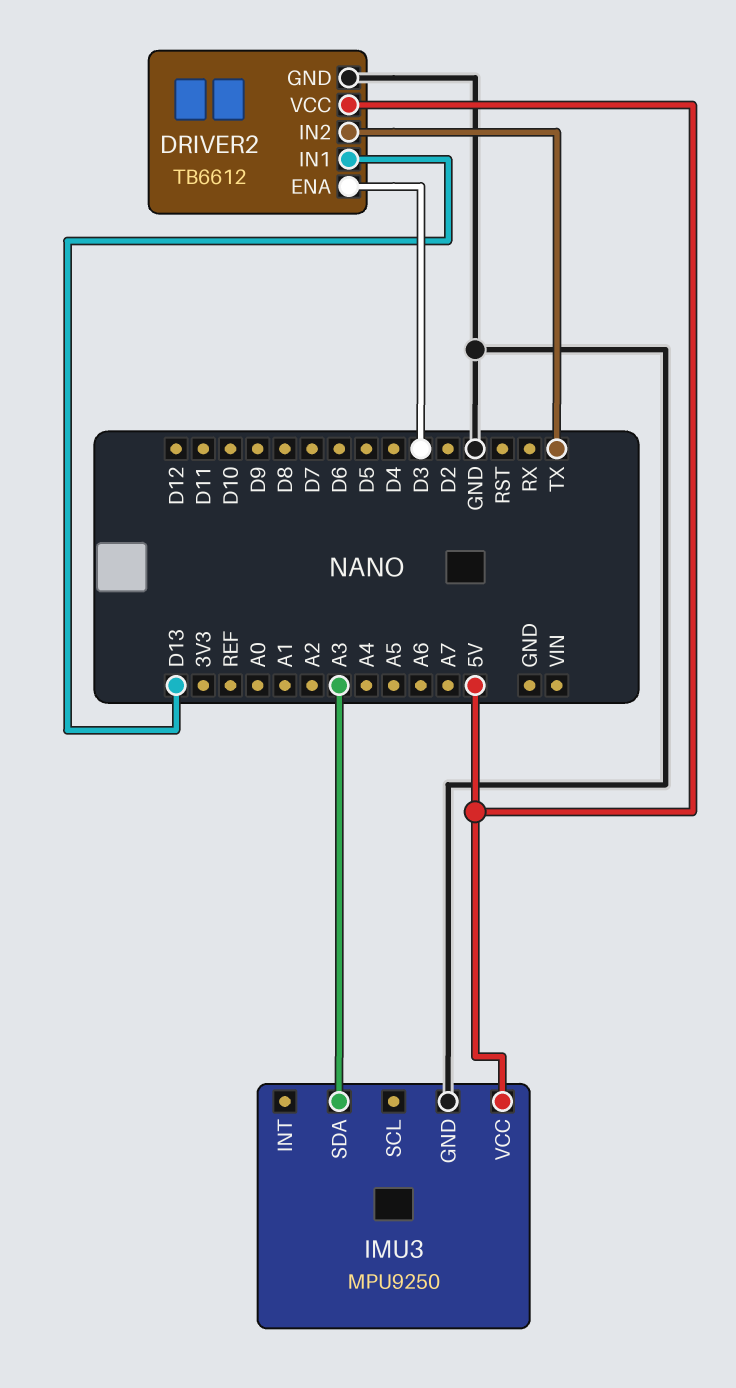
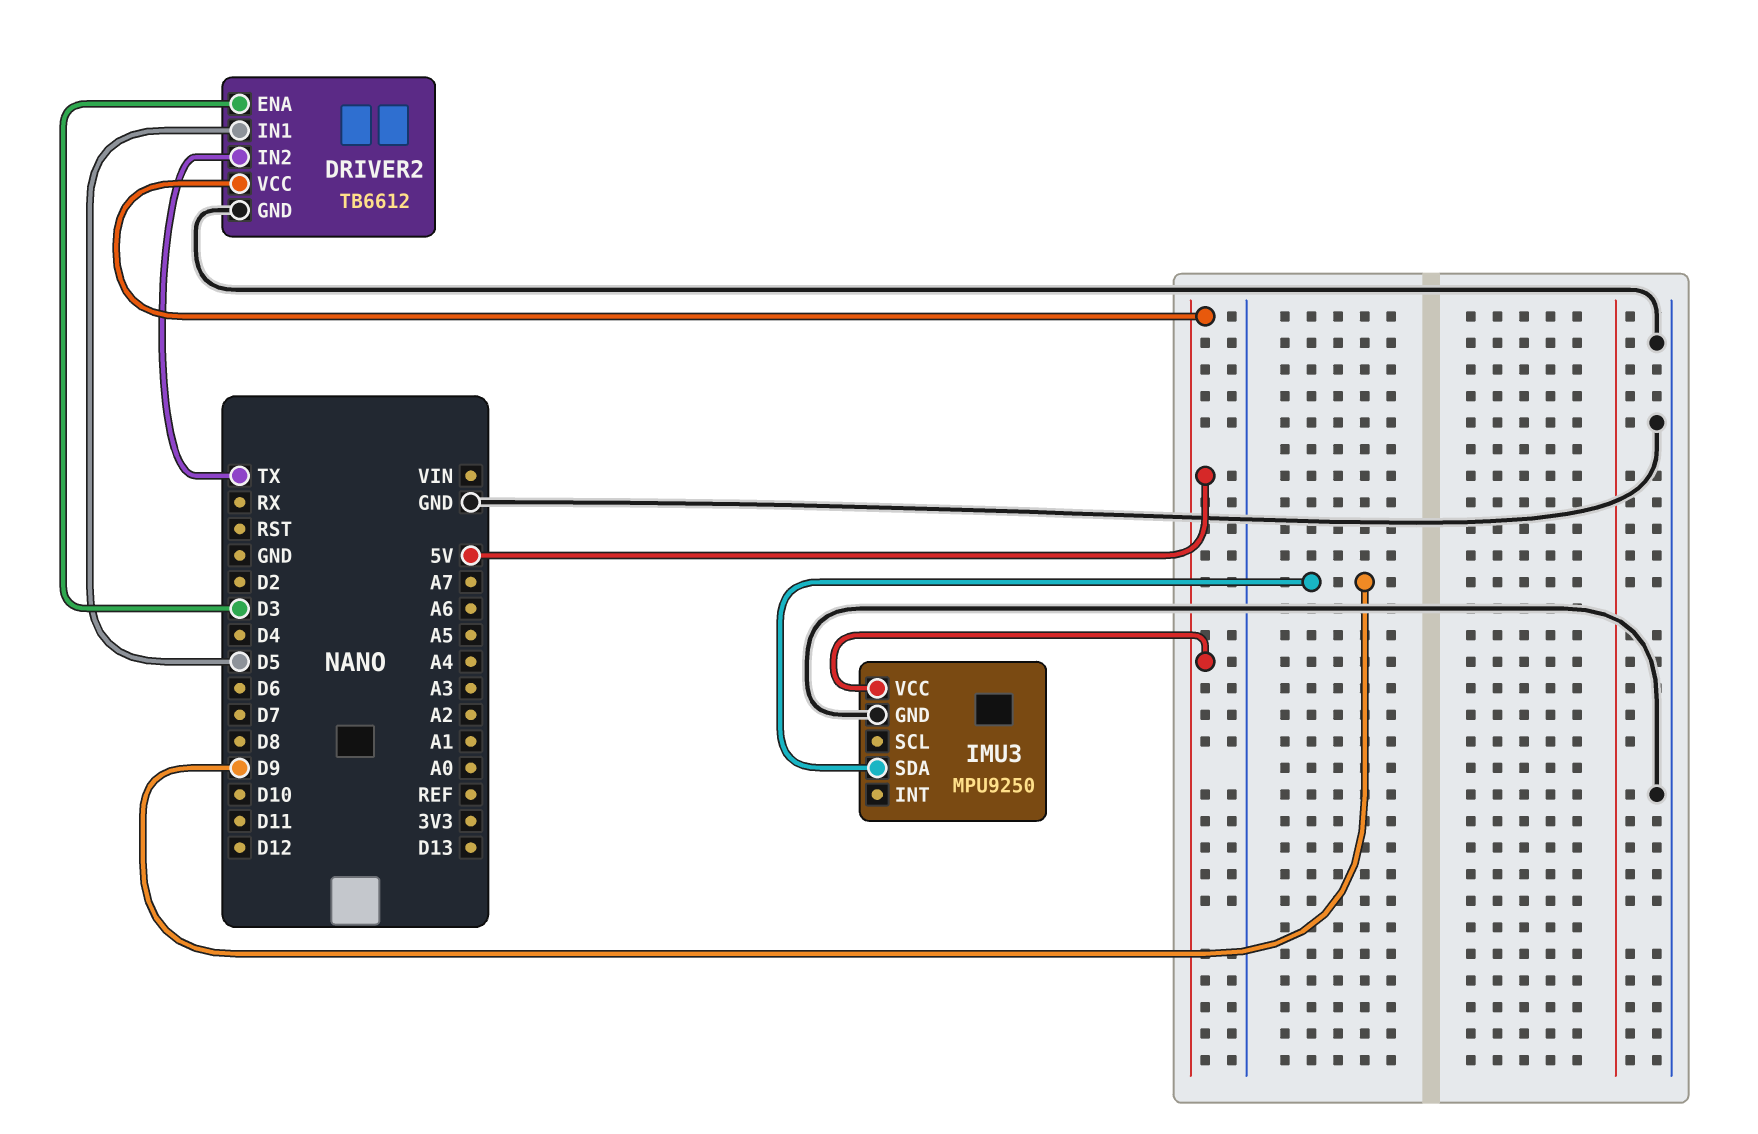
DRIVER2 pin IN1: D13 -> D5
IMU3 pin SDA: A3 -> D9

